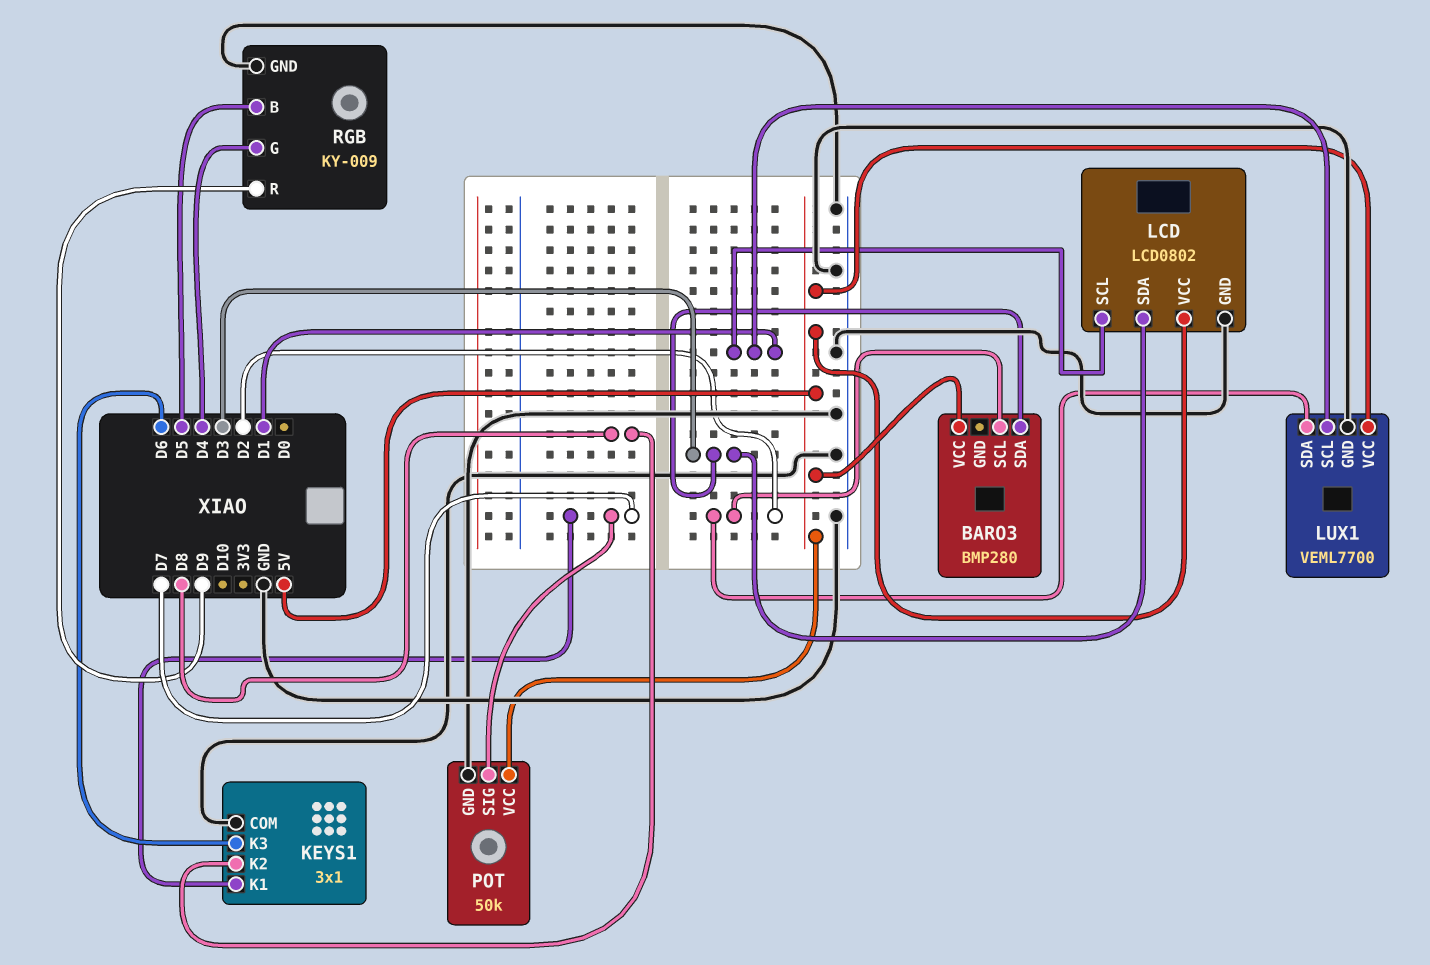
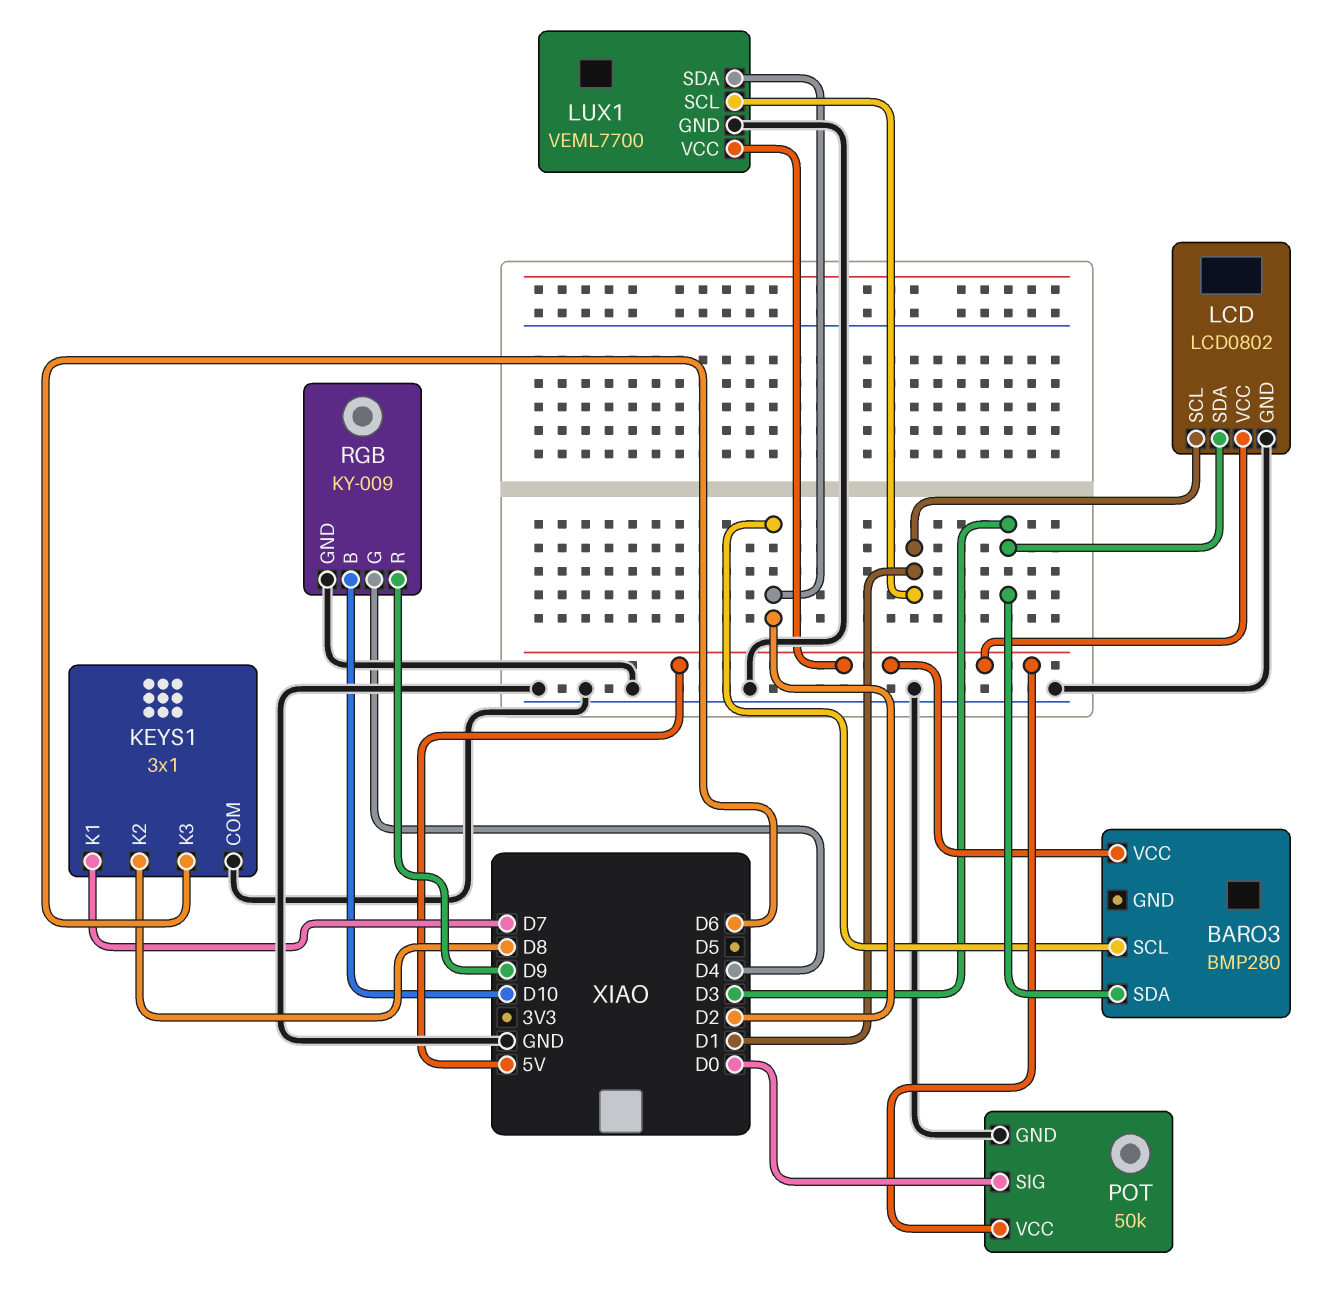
POT pin SIG: D7 -> D0
RGB pin B: D5 -> D10

